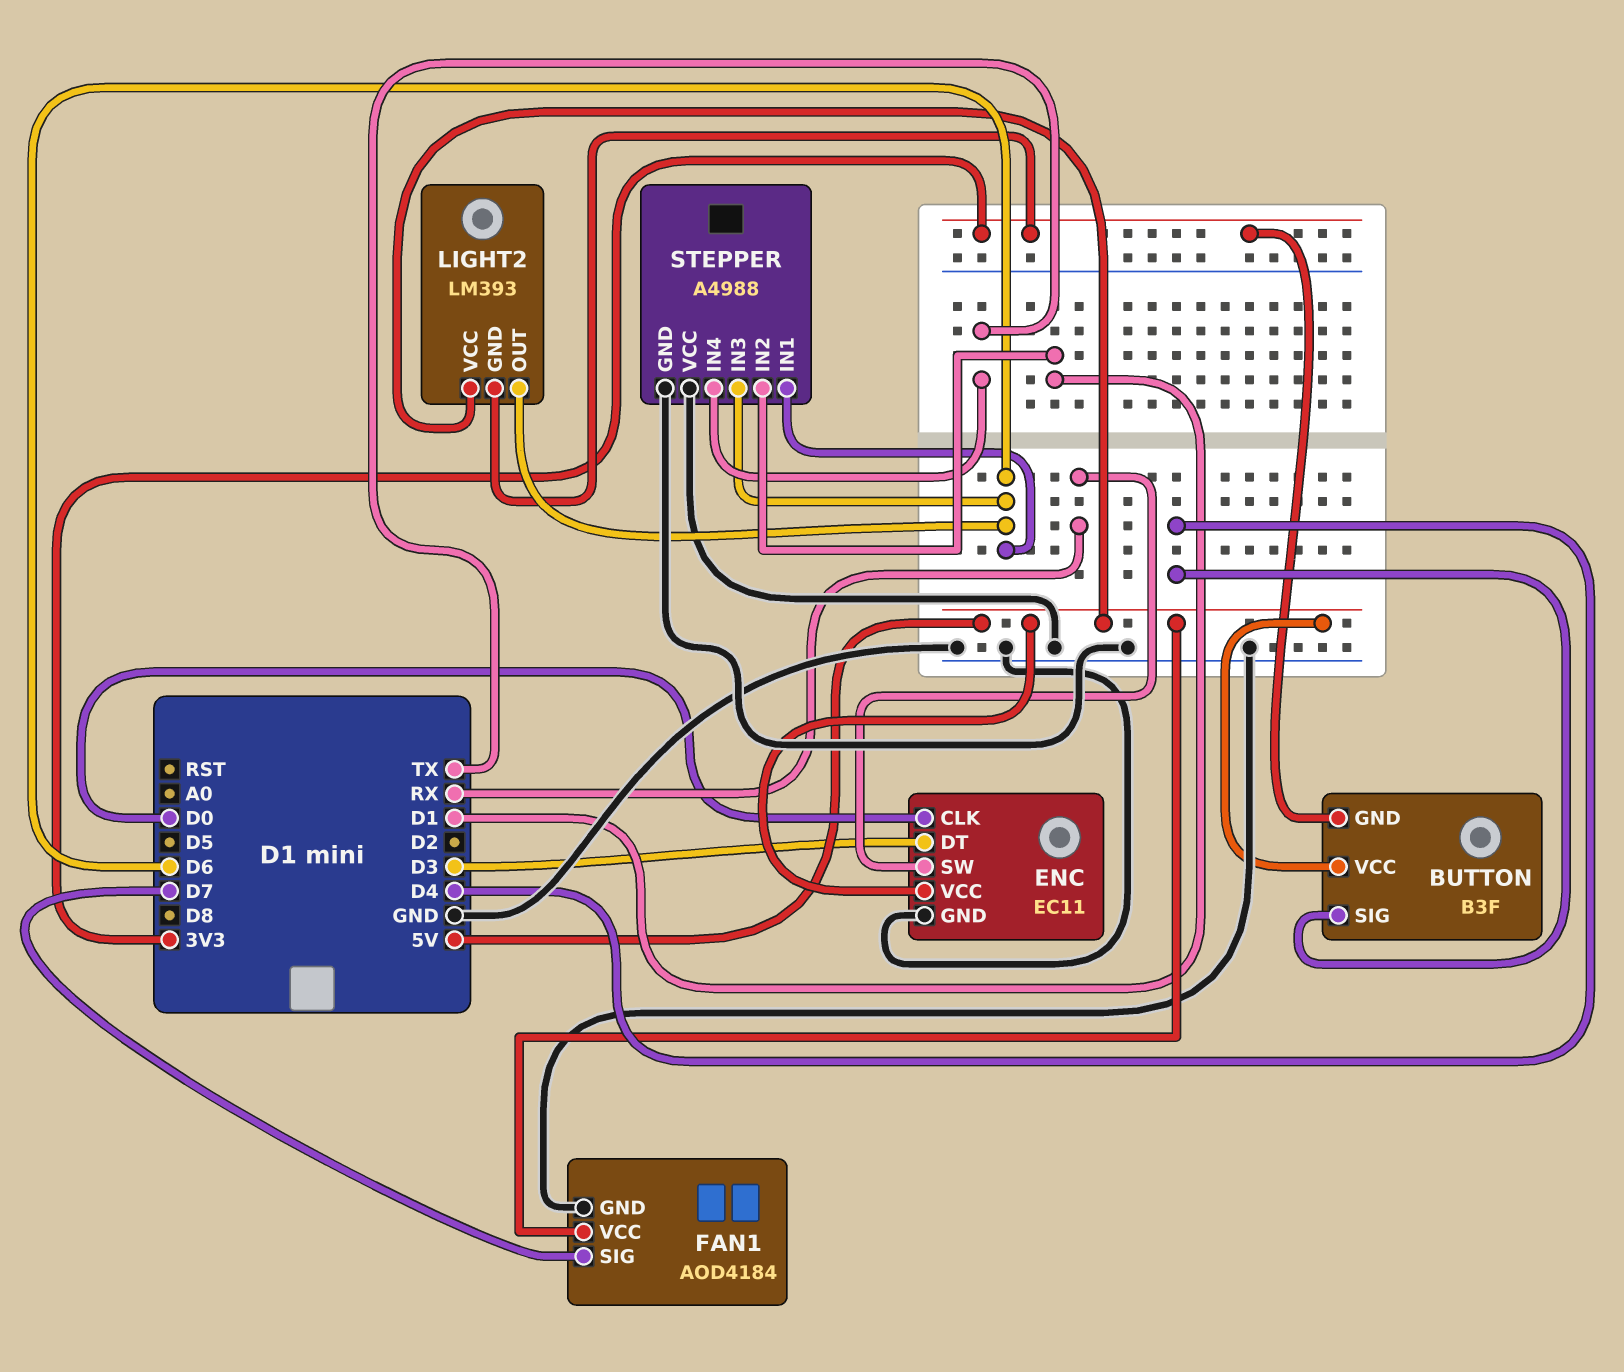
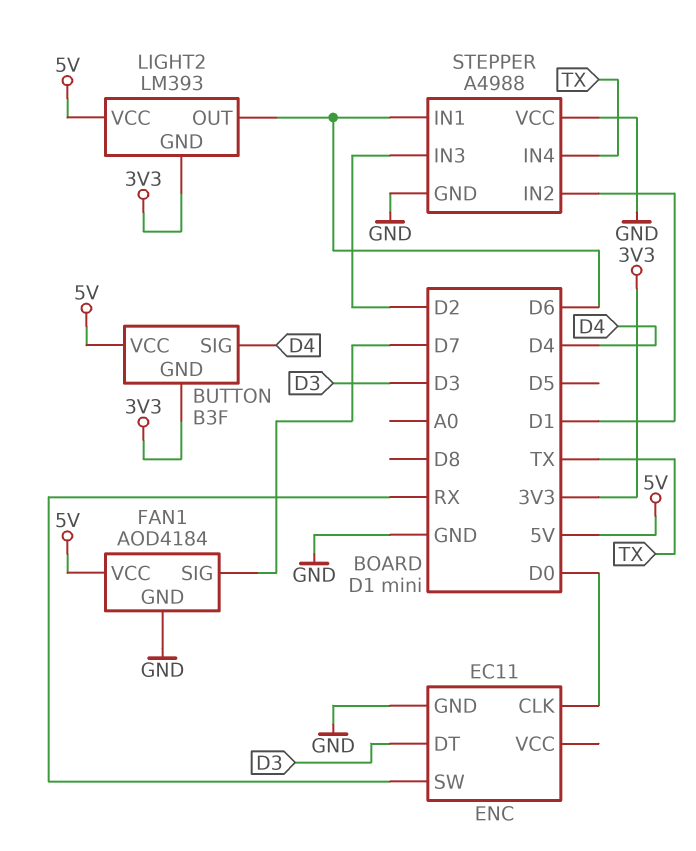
ENC pin VCC: 5V -> none
STEPPER pin IN3: D6 -> D2

